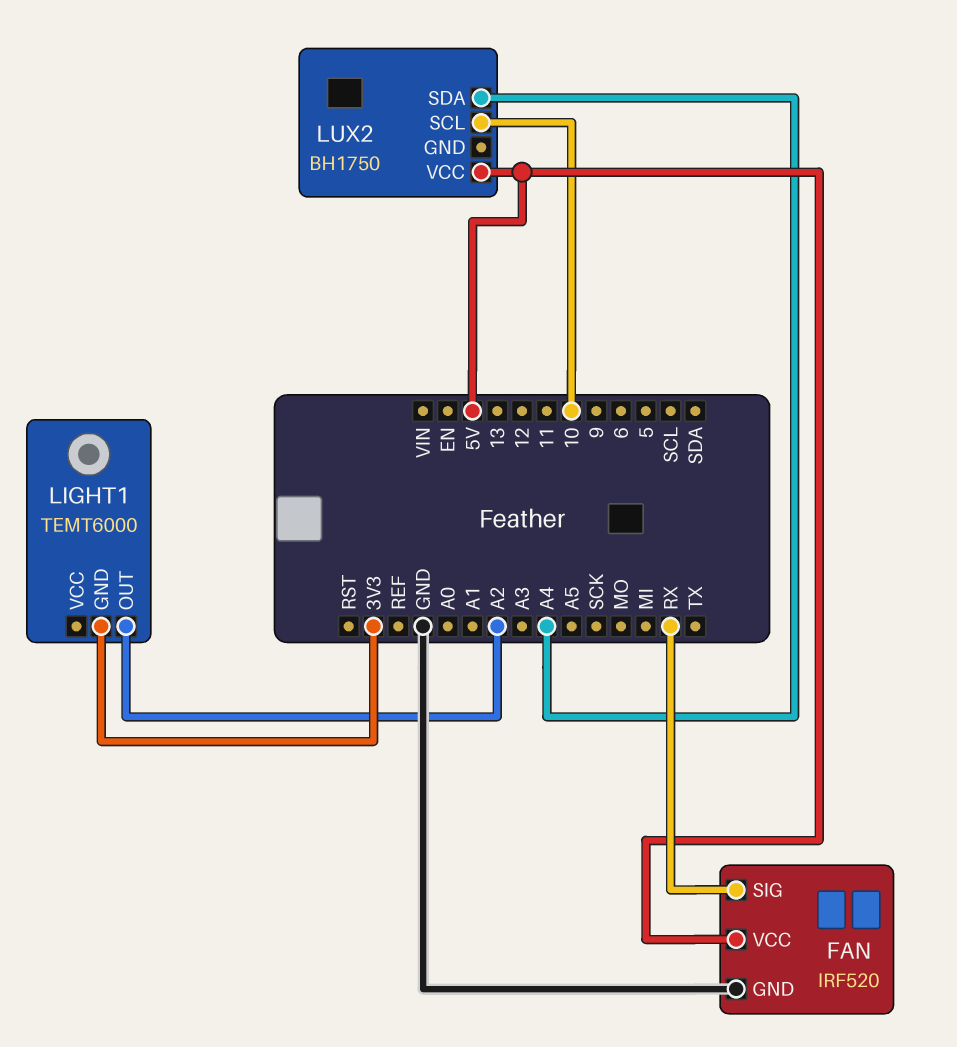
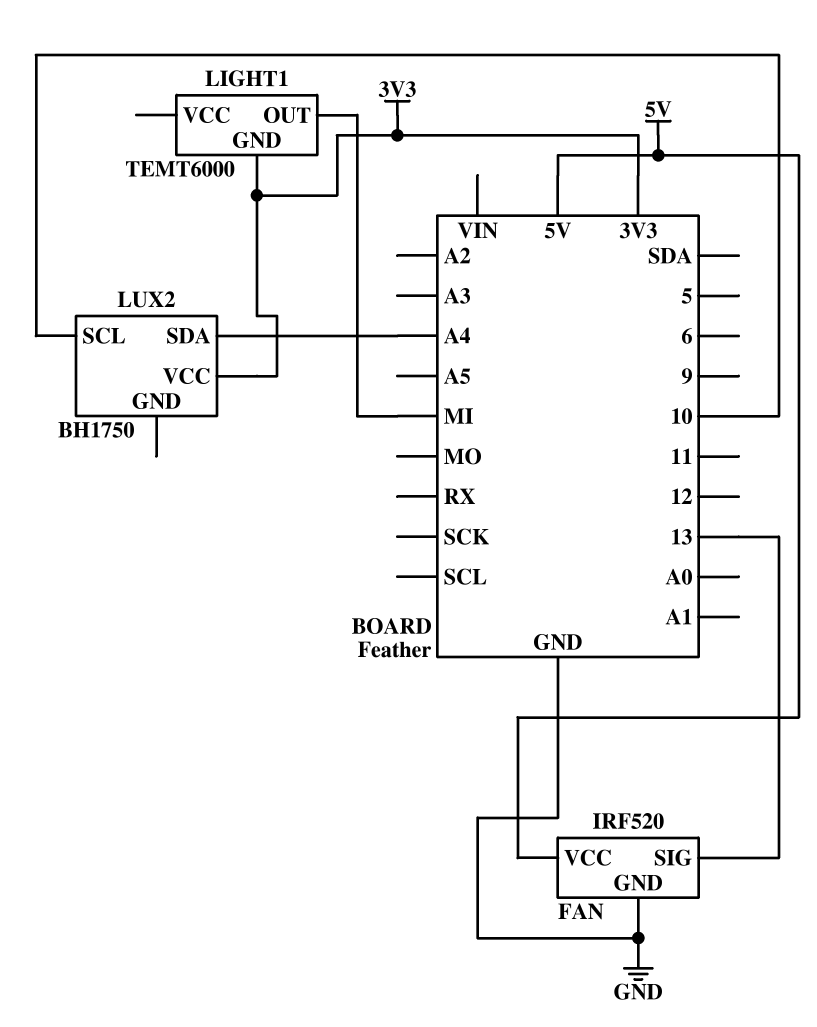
FAN pin SIG: RX -> 13
LIGHT1 pin OUT: A2 -> MI
LUX2 pin VCC: 5V -> 3V3

